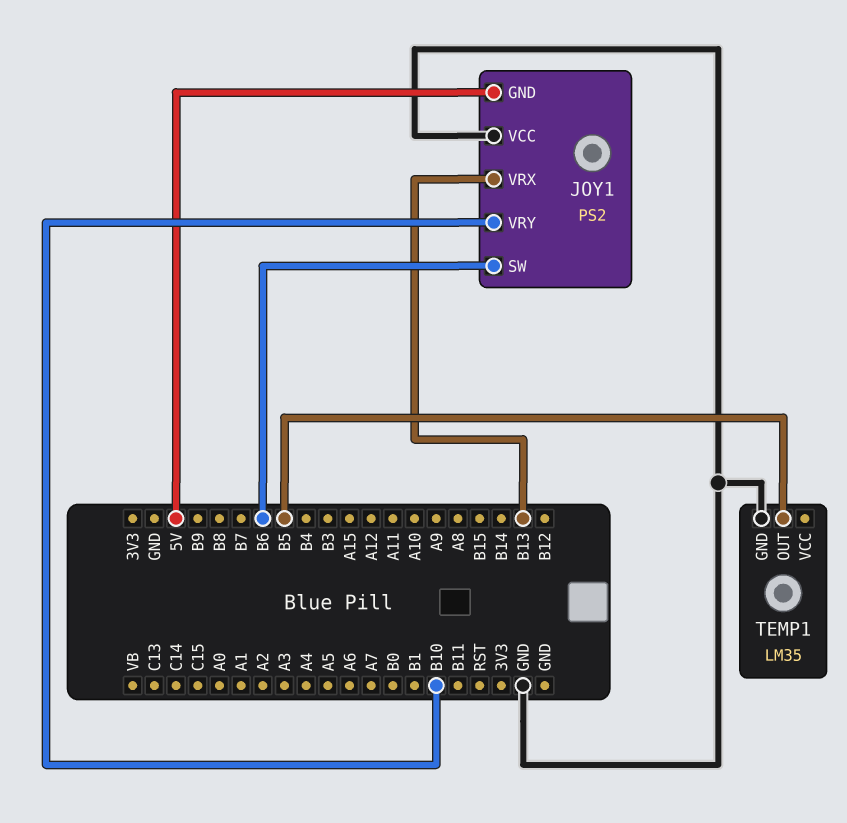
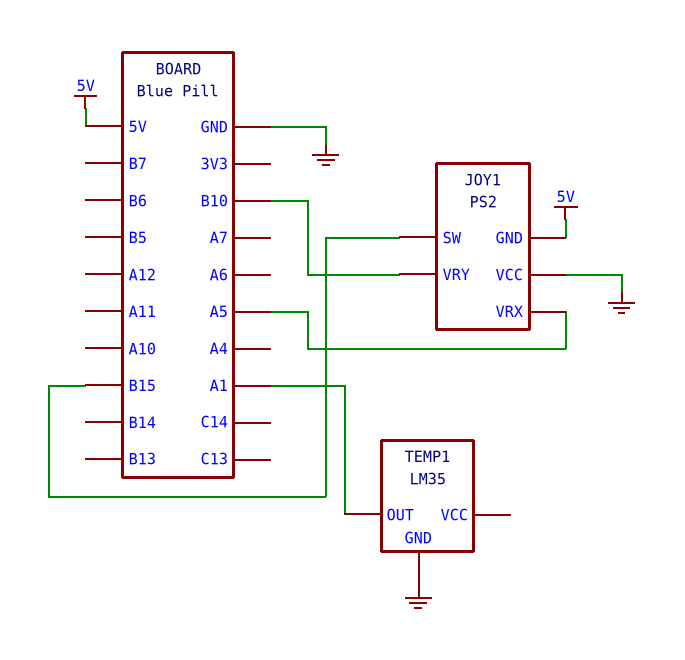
JOY1 pin SW: B6 -> B15
JOY1 pin VRX: B13 -> A5
TEMP1 pin OUT: B5 -> A1

